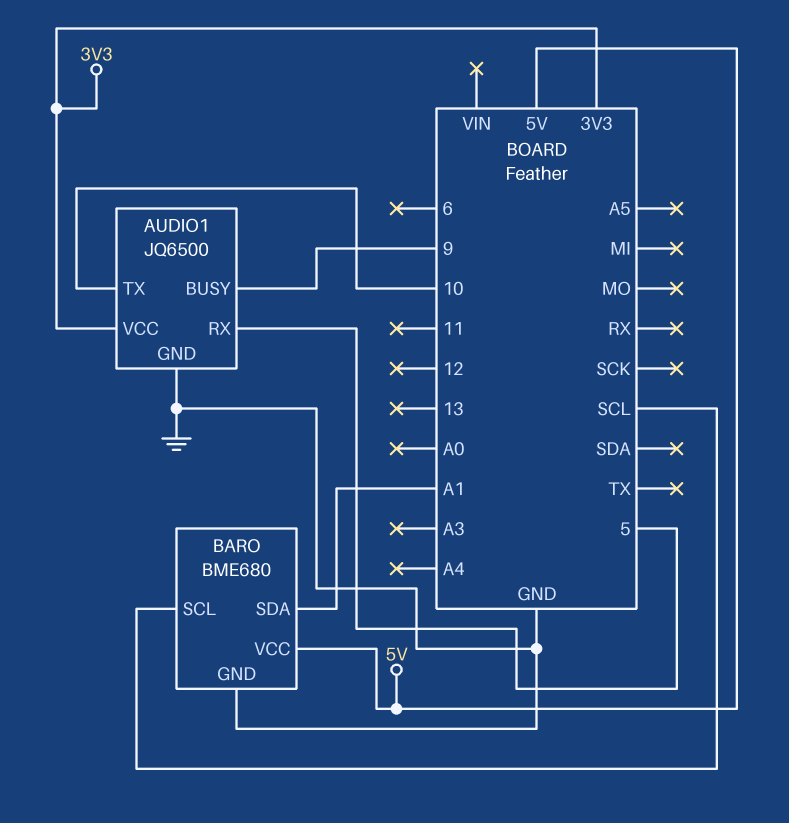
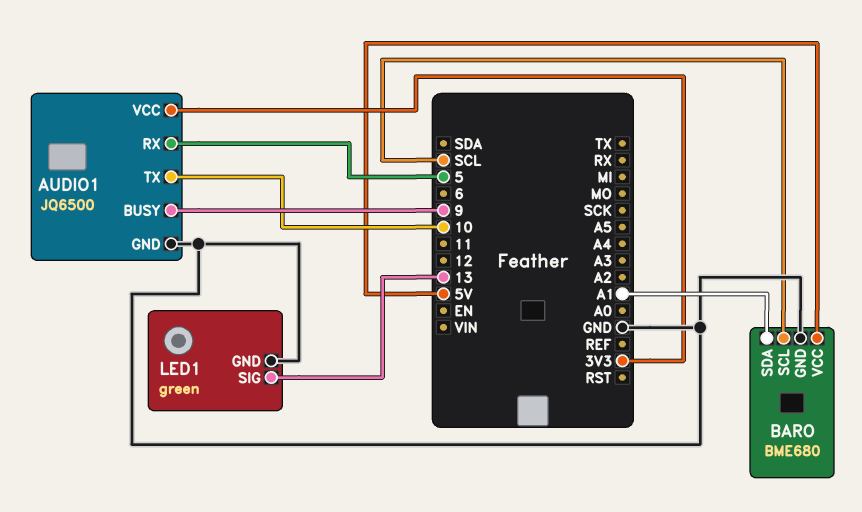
LED1: none -> green
LED1 pin GND: none -> GND
LED1 pin SIG: none -> 13

